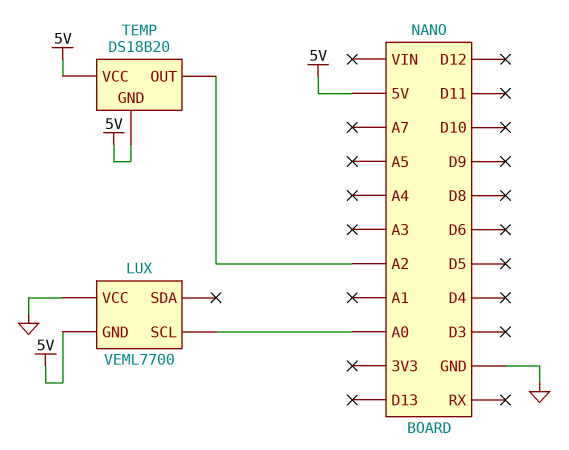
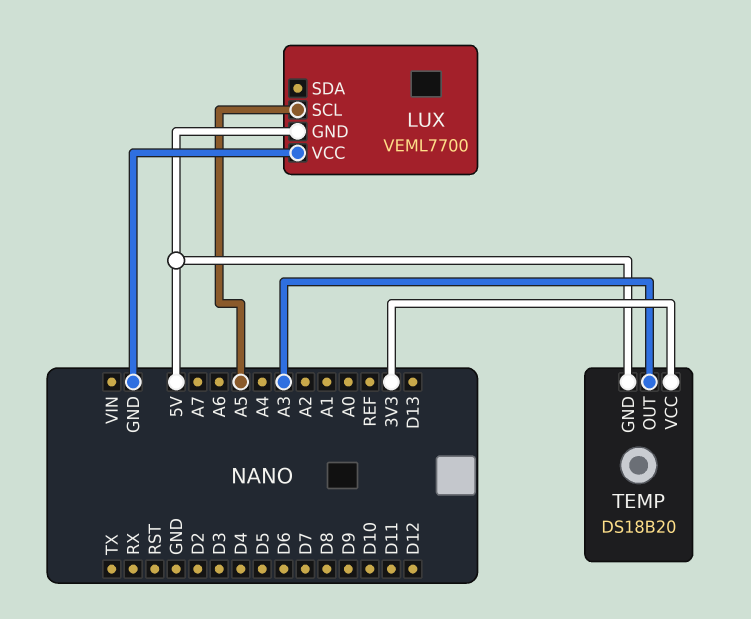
LUX pin SCL: A0 -> A5
TEMP pin OUT: A2 -> A3
TEMP pin VCC: 5V -> 3V3

